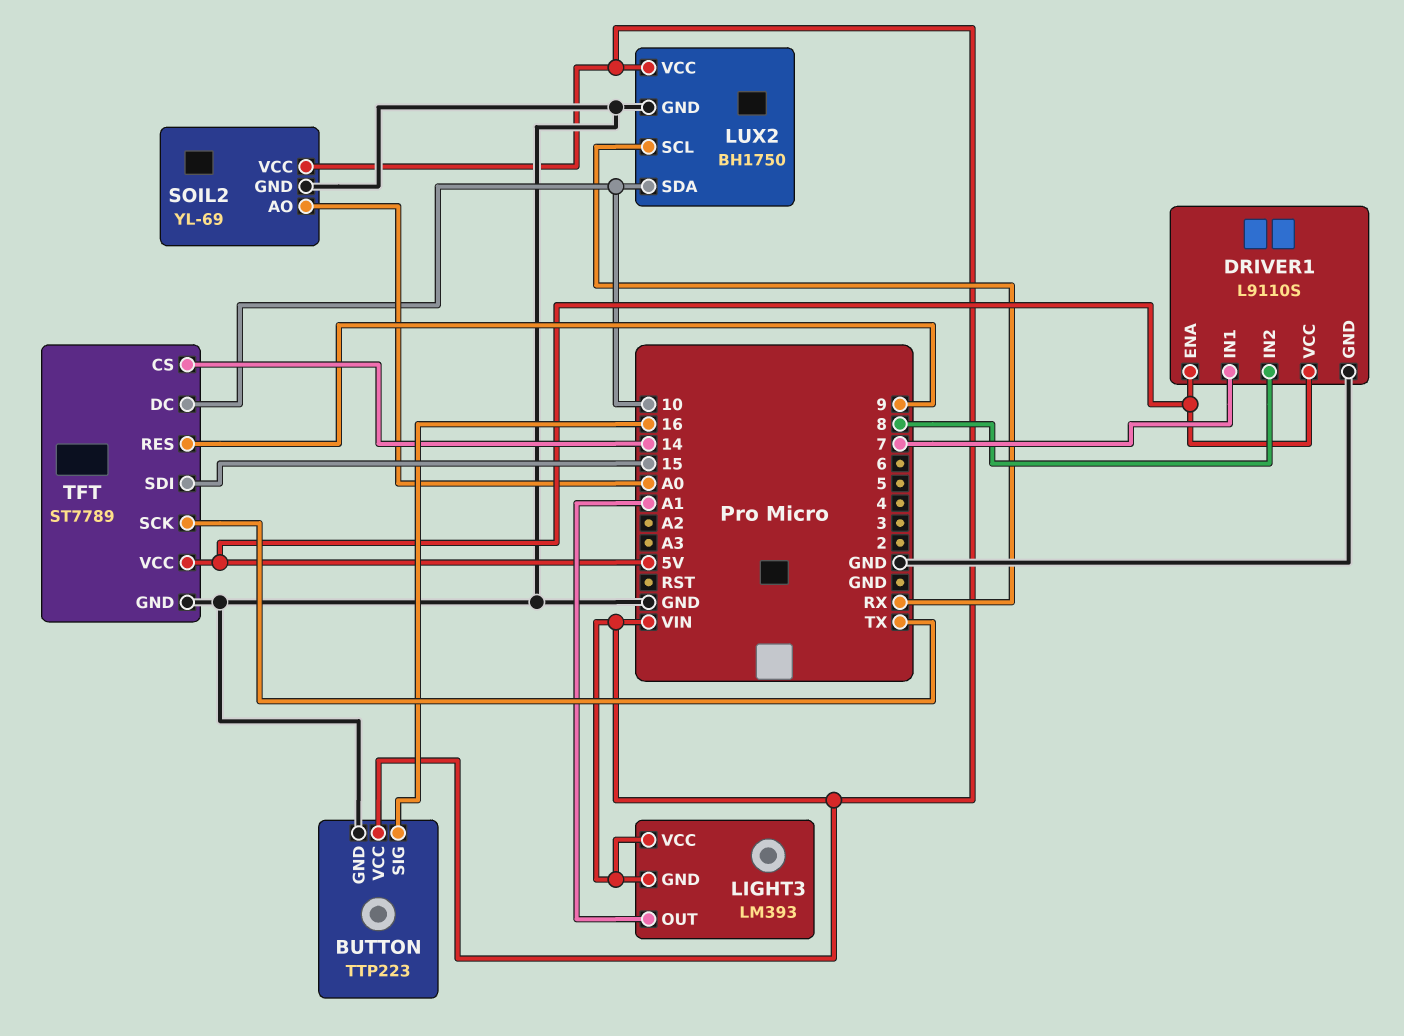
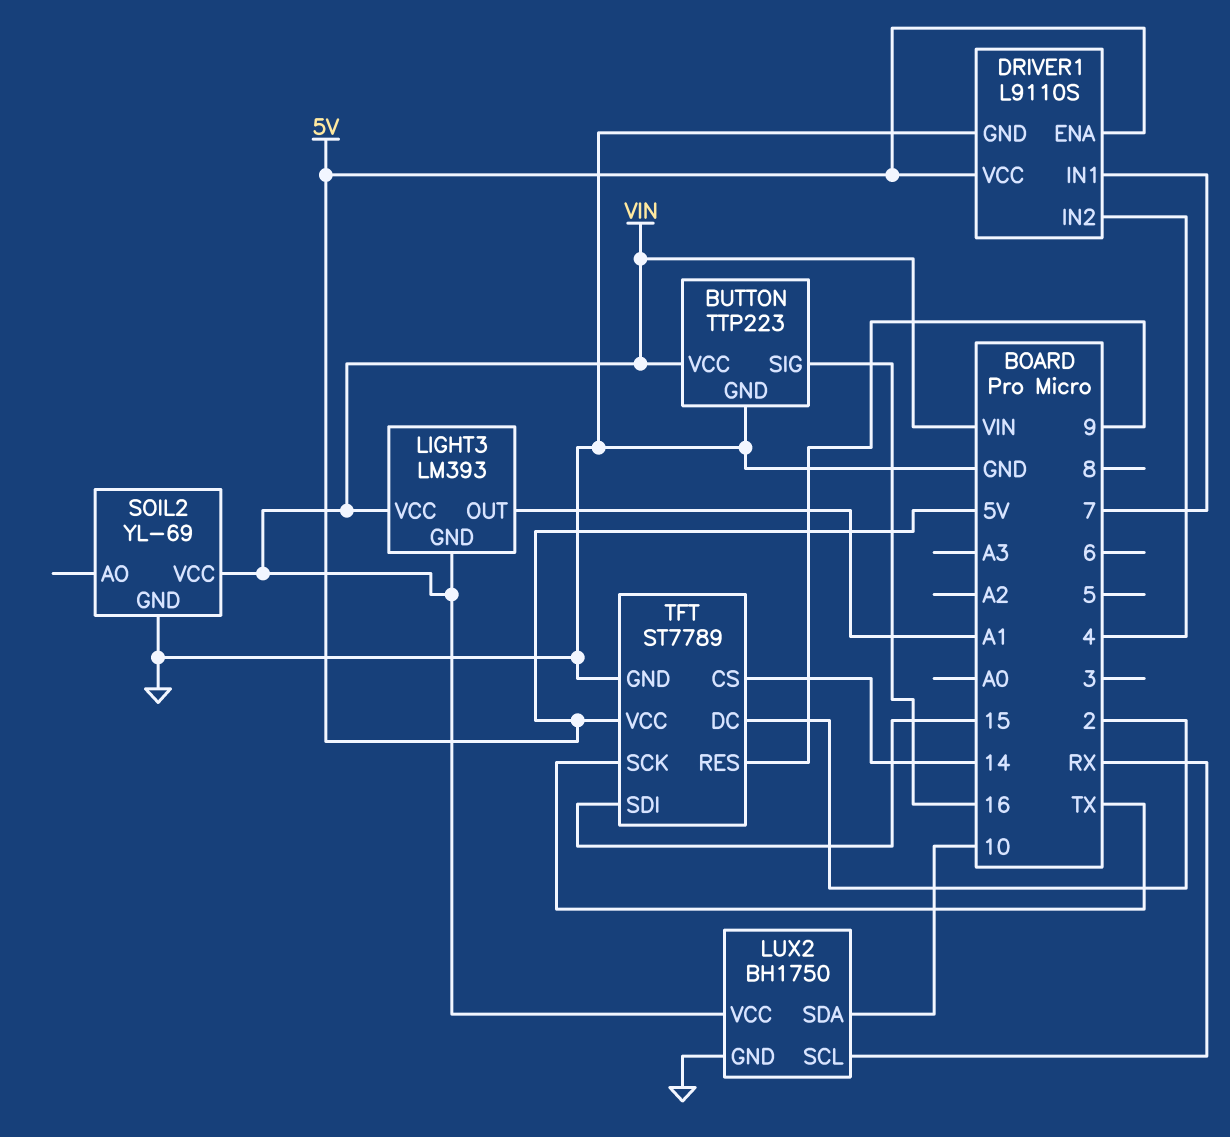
DRIVER1 pin IN2: 8 -> 4
SOIL2 pin AO: A0 -> none
TFT pin DC: 10 -> 2

